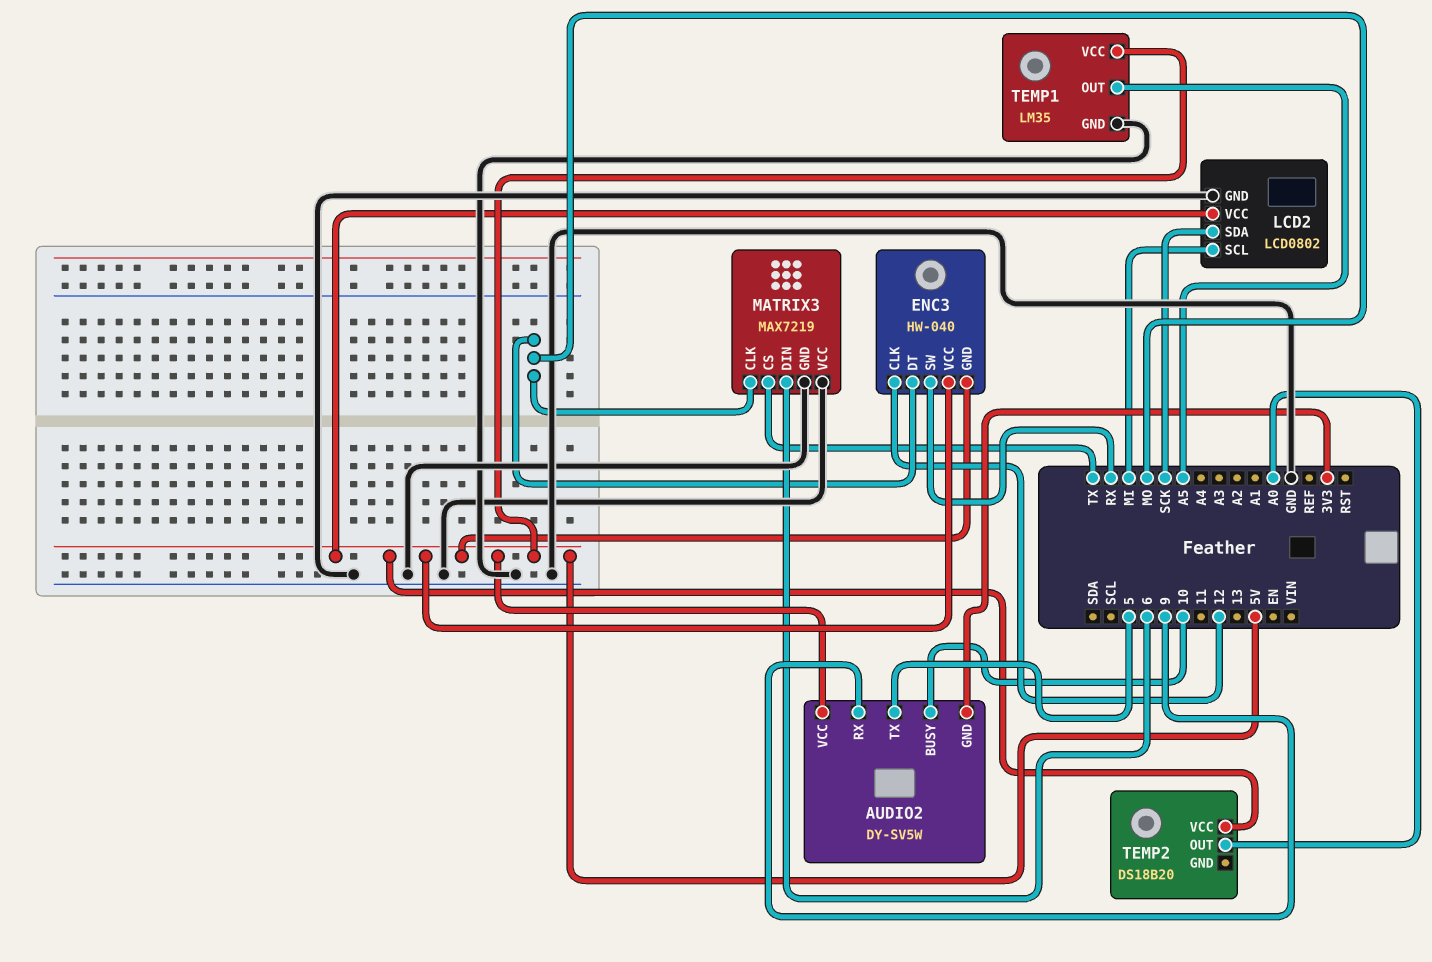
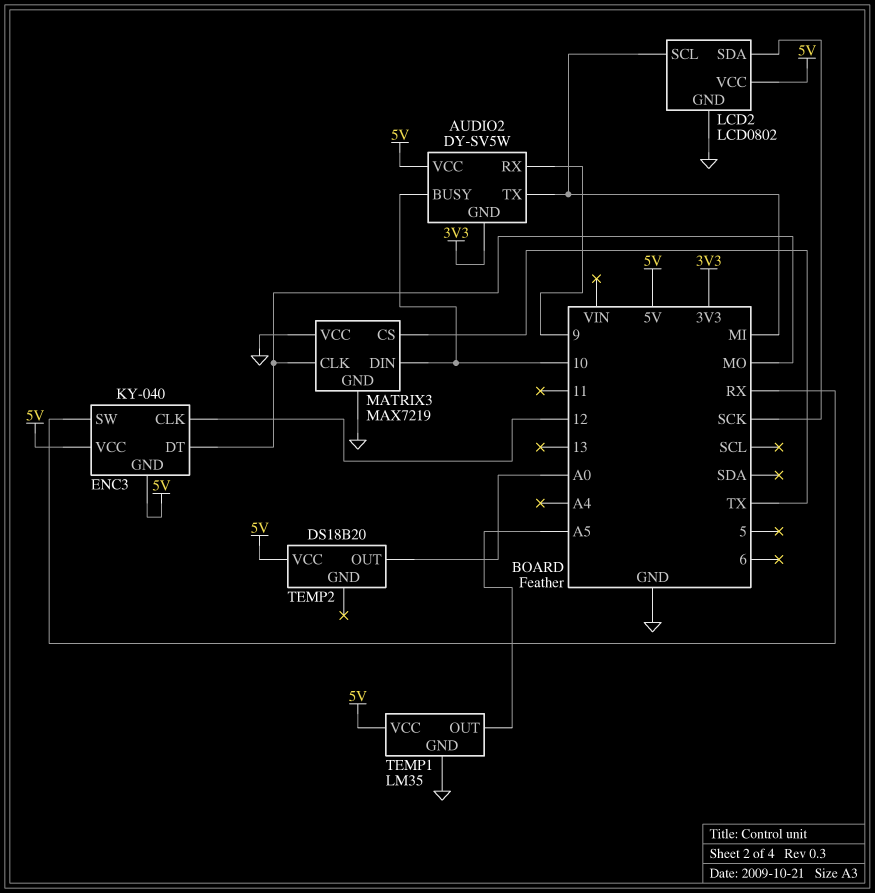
AUDIO2 pin TX: 5 -> MI
ENC3: HW-040 -> KY-040
MATRIX3 pin DIN: 6 -> 10

